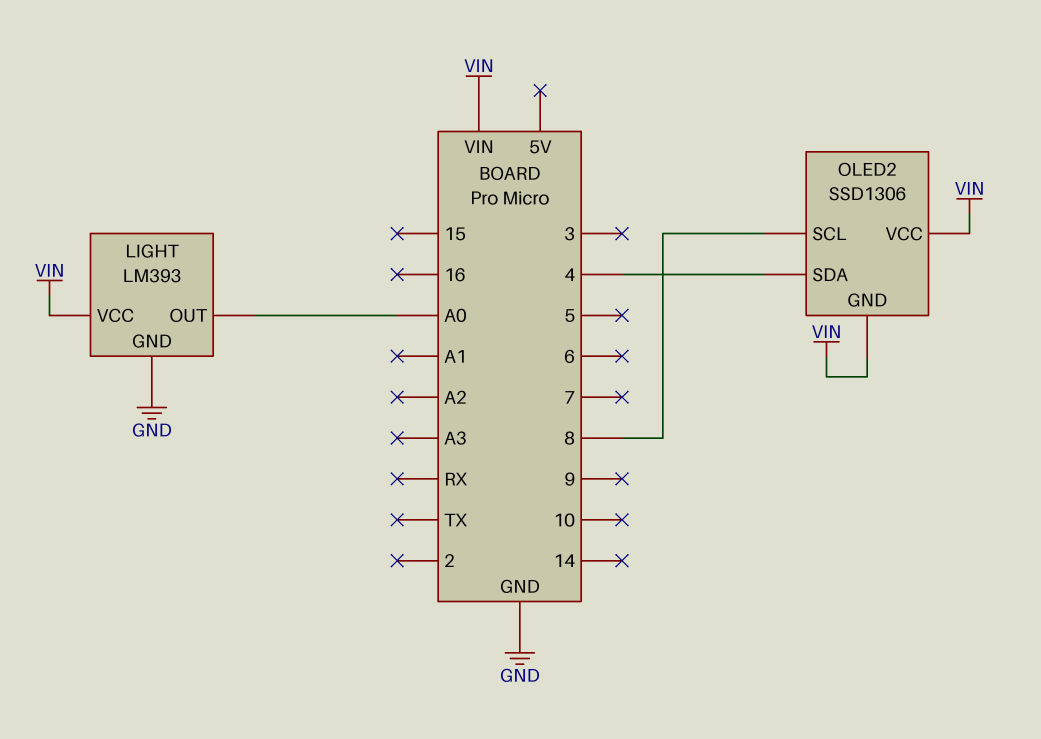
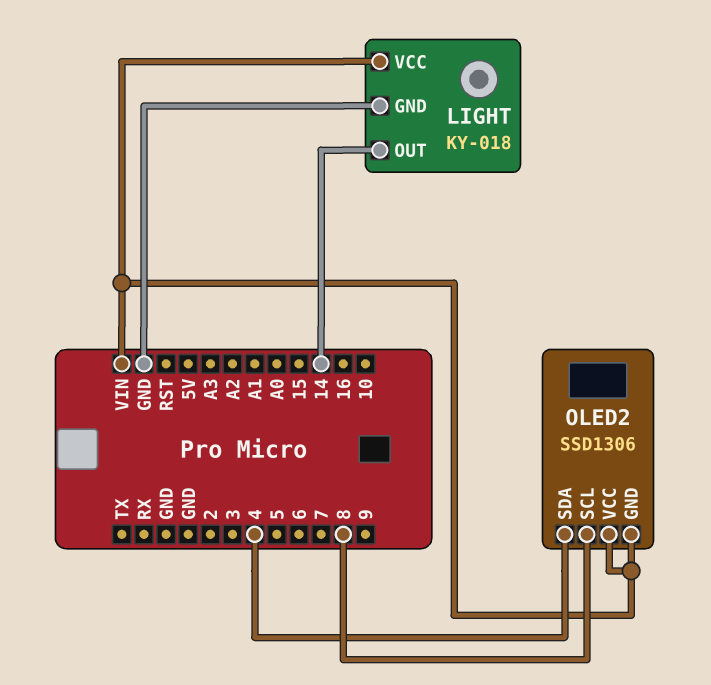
LIGHT: LM393 -> KY-018
LIGHT pin OUT: A0 -> 14

